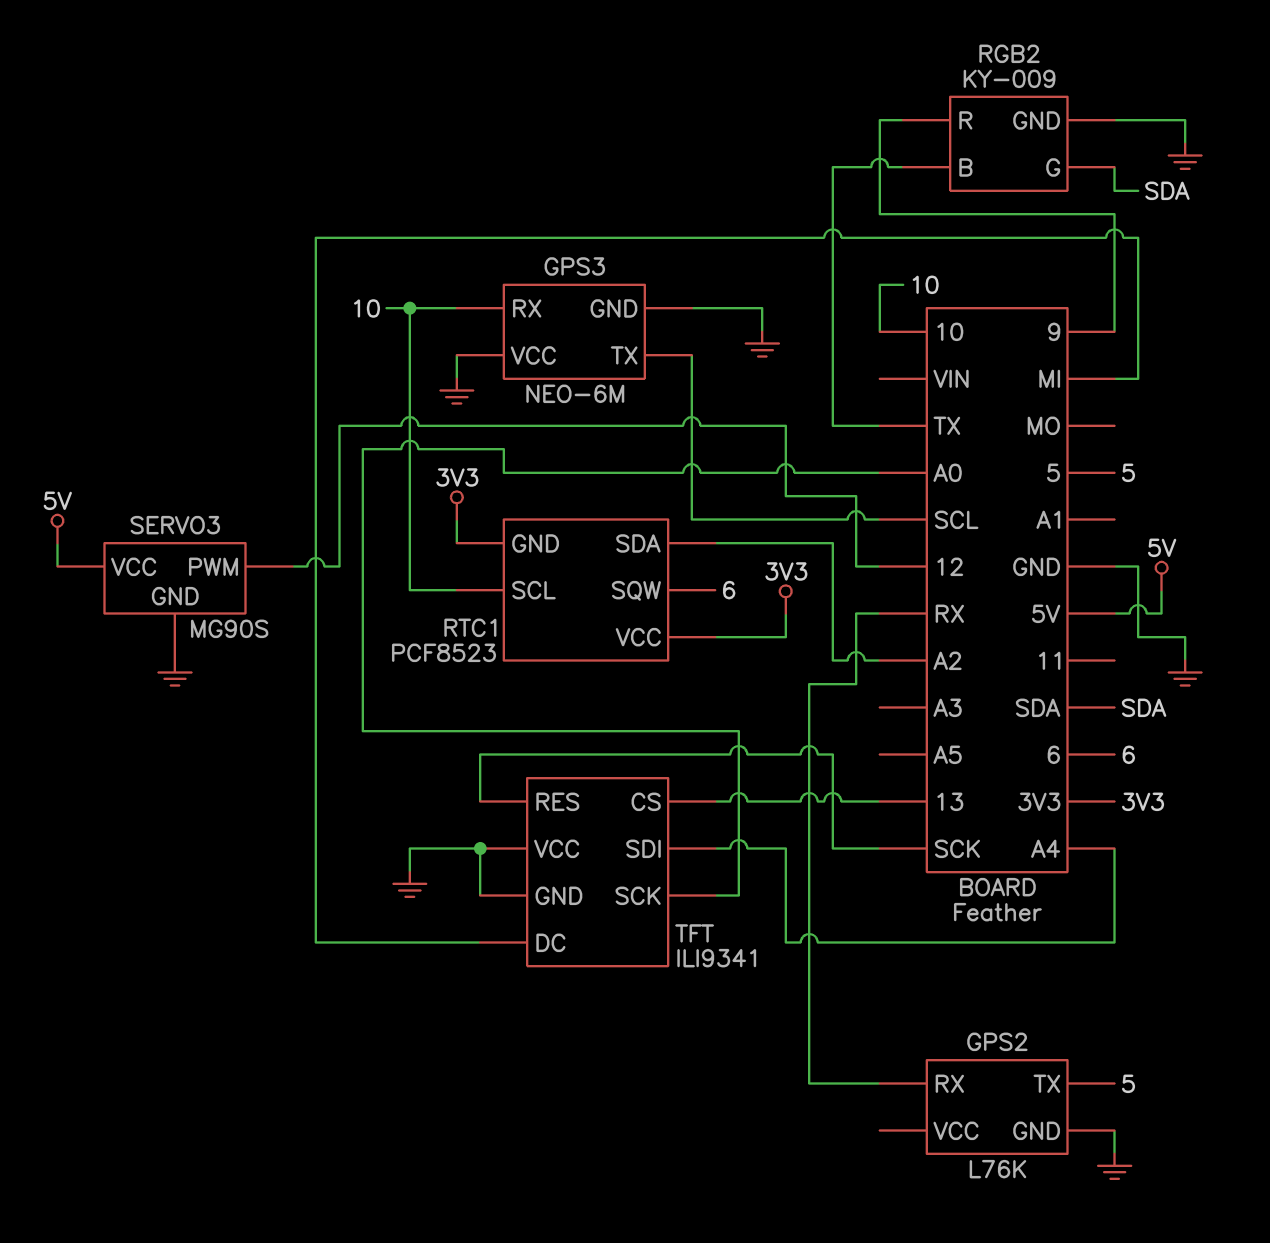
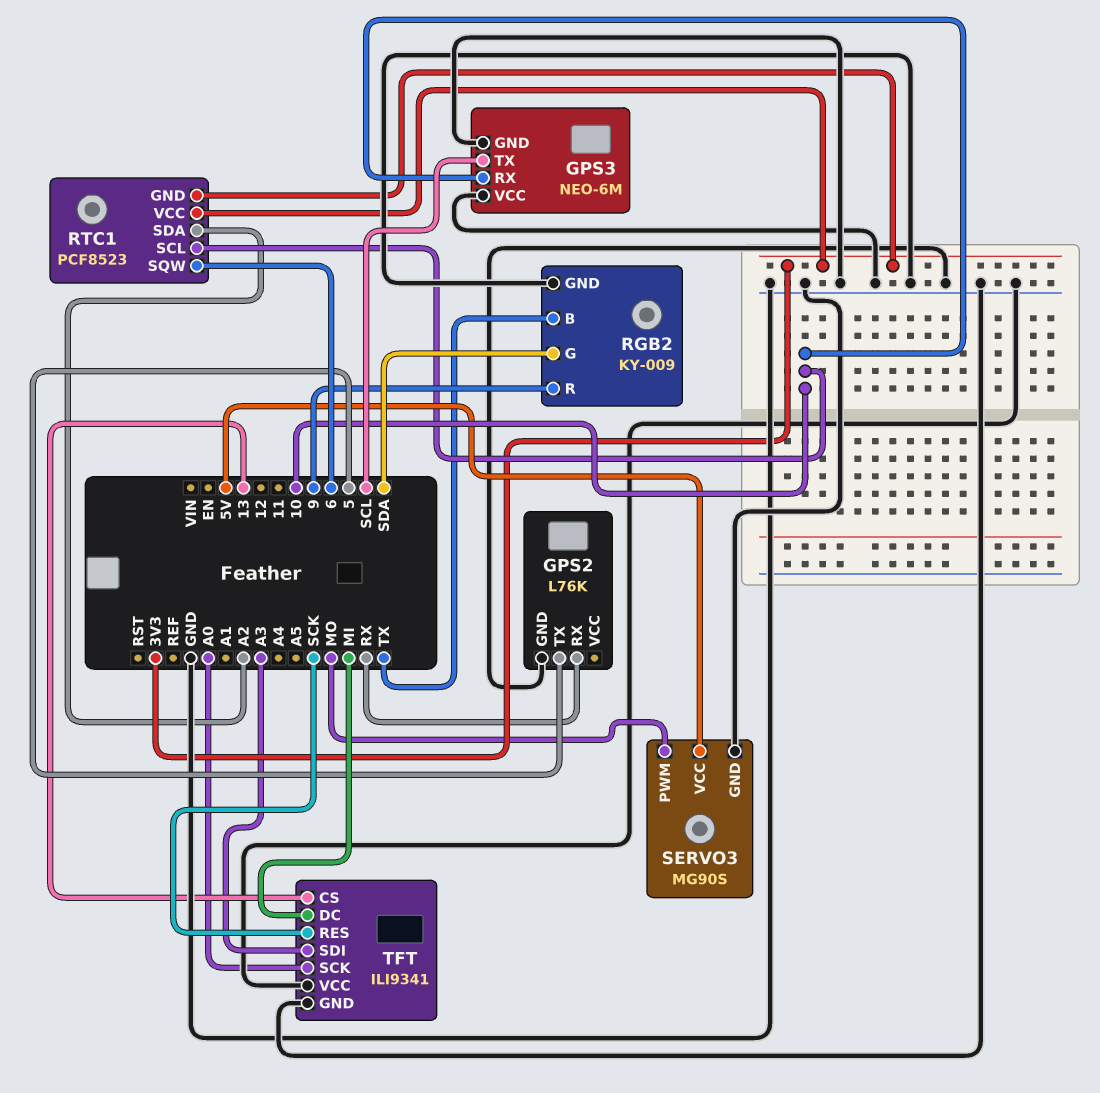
SERVO3 pin PWM: 12 -> MO
TFT pin SDI: A4 -> A3

